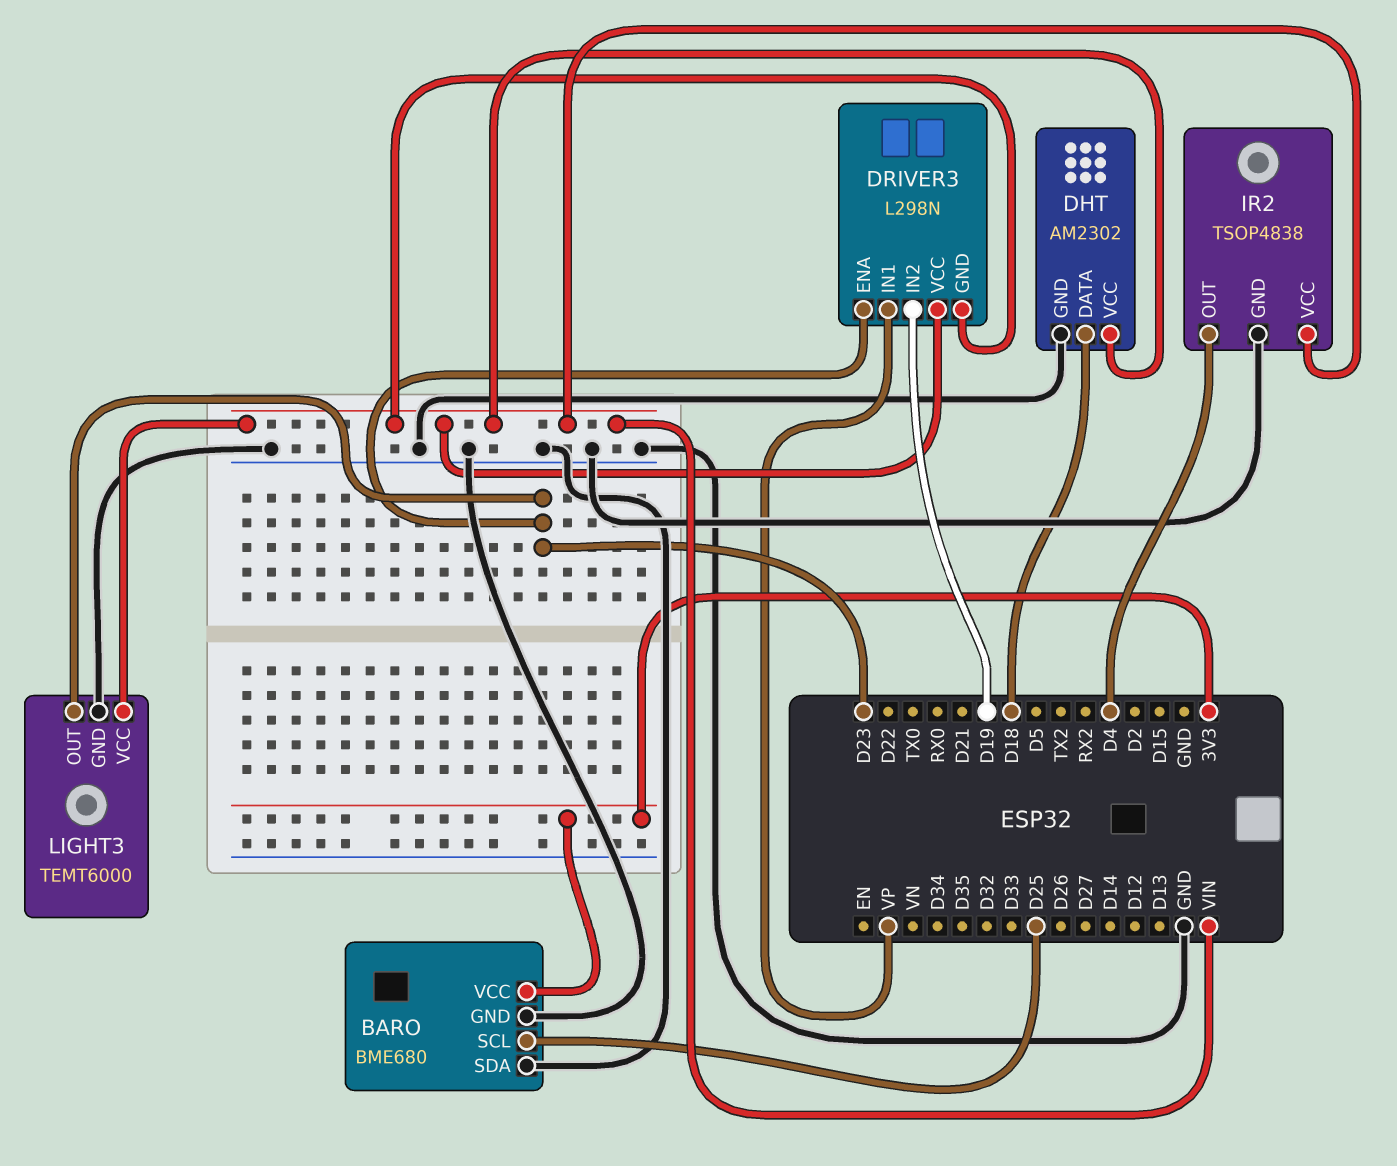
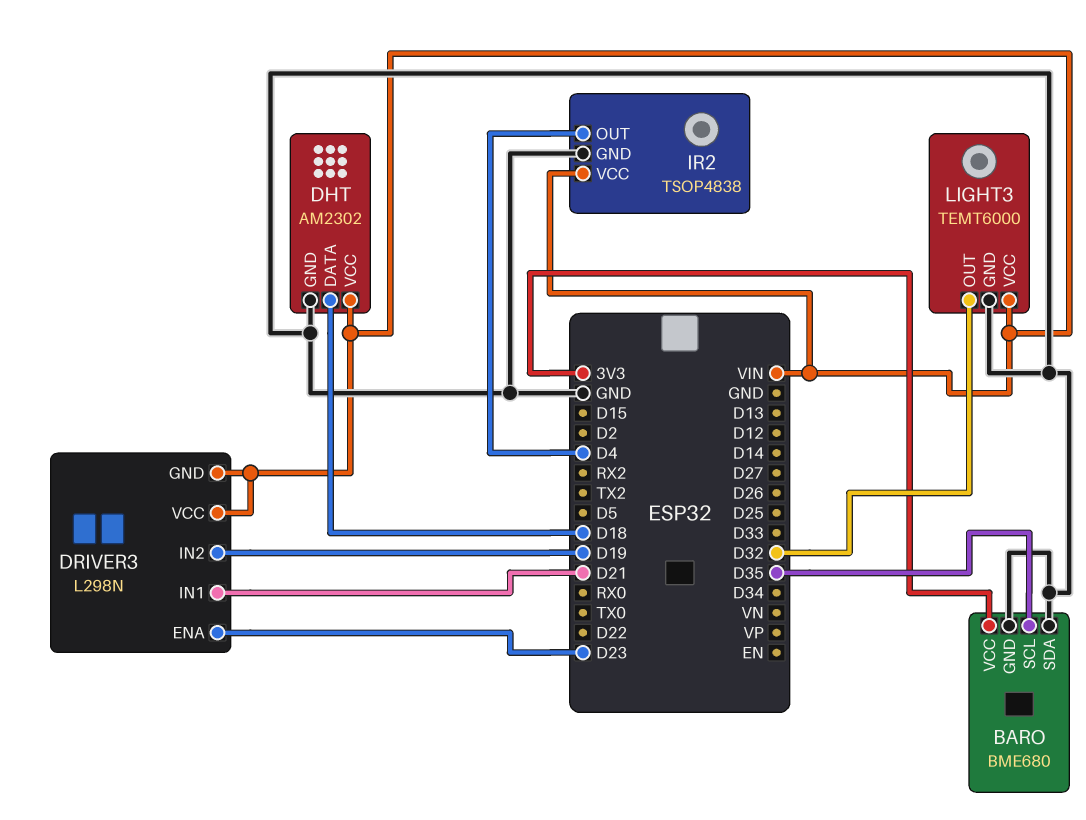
BARO pin SCL: D25 -> D35
DRIVER3 pin IN1: VP -> D21
LIGHT3 pin OUT: D23 -> D32

